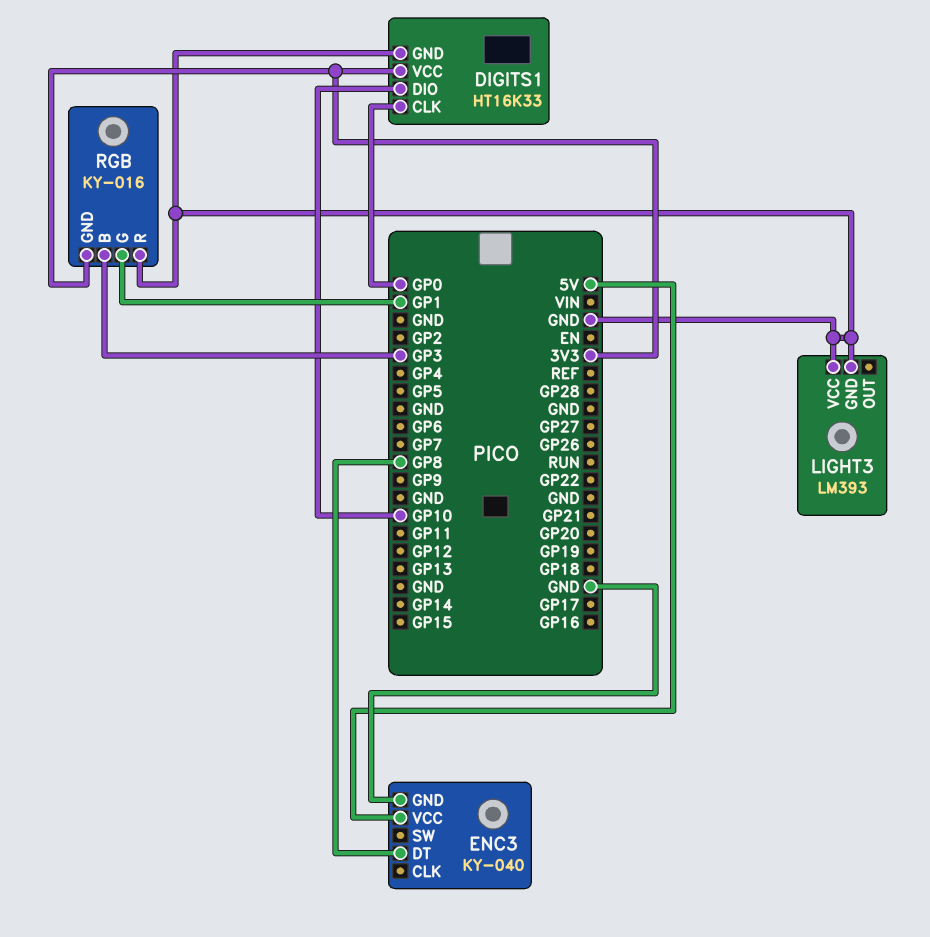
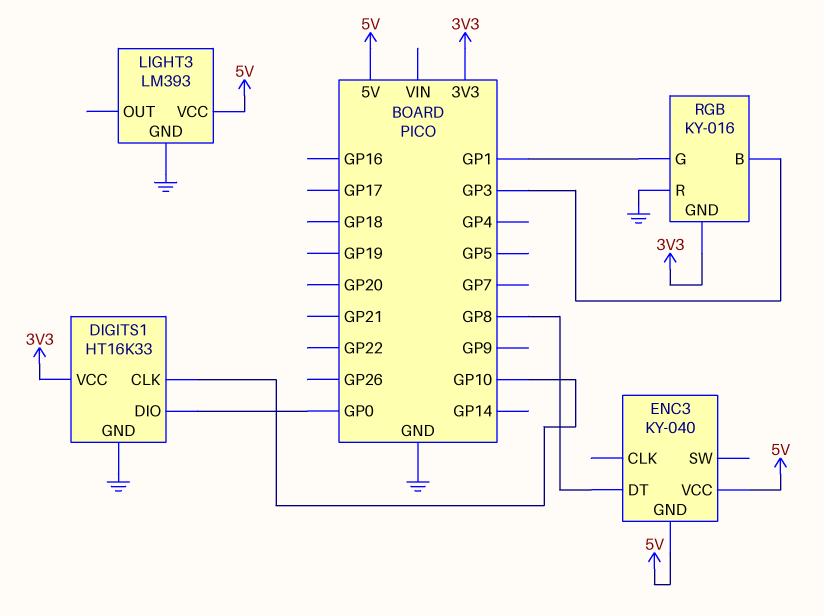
DIGITS1 pin CLK: GP0 -> GP10
DIGITS1 pin DIO: GP10 -> GP0
ENC3 pin GND: GND -> 5V
LIGHT3 pin VCC: GND -> 5V

